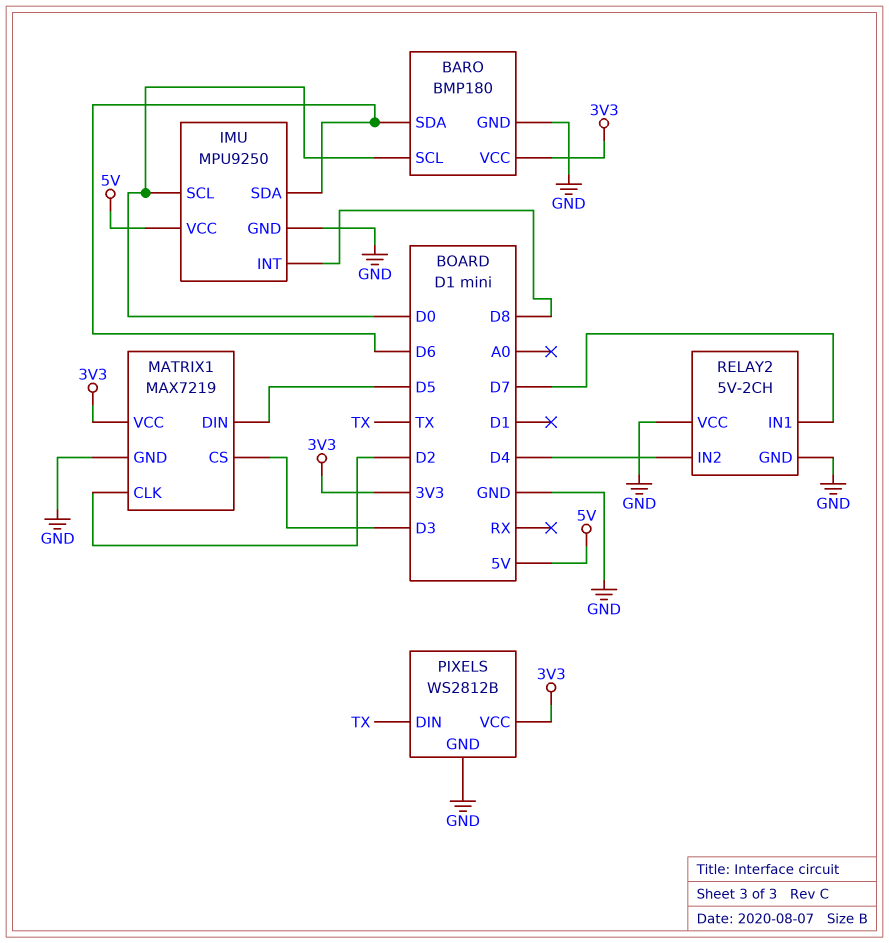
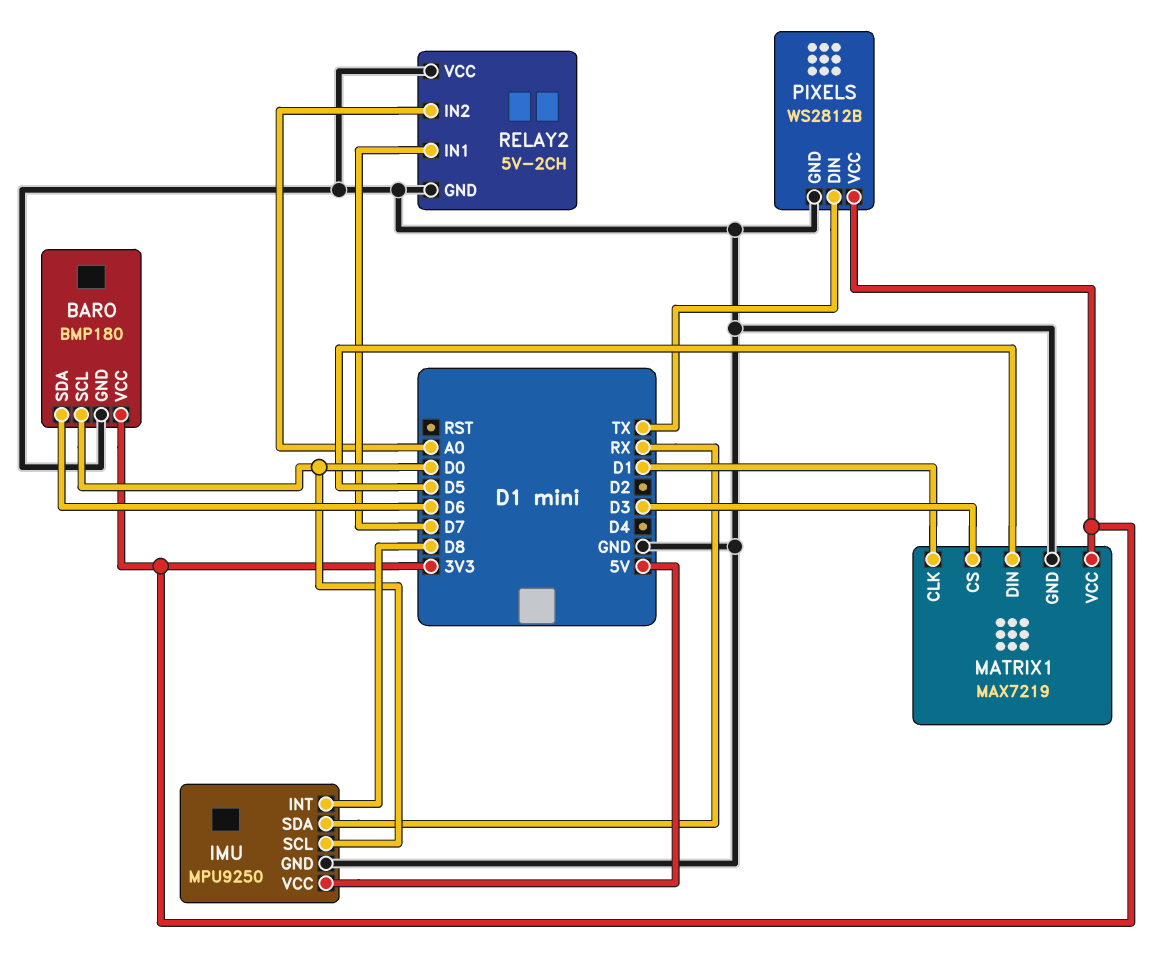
IMU pin SDA: D6 -> RX
MATRIX1 pin CLK: D2 -> D1
RELAY2 pin IN2: D4 -> A0

